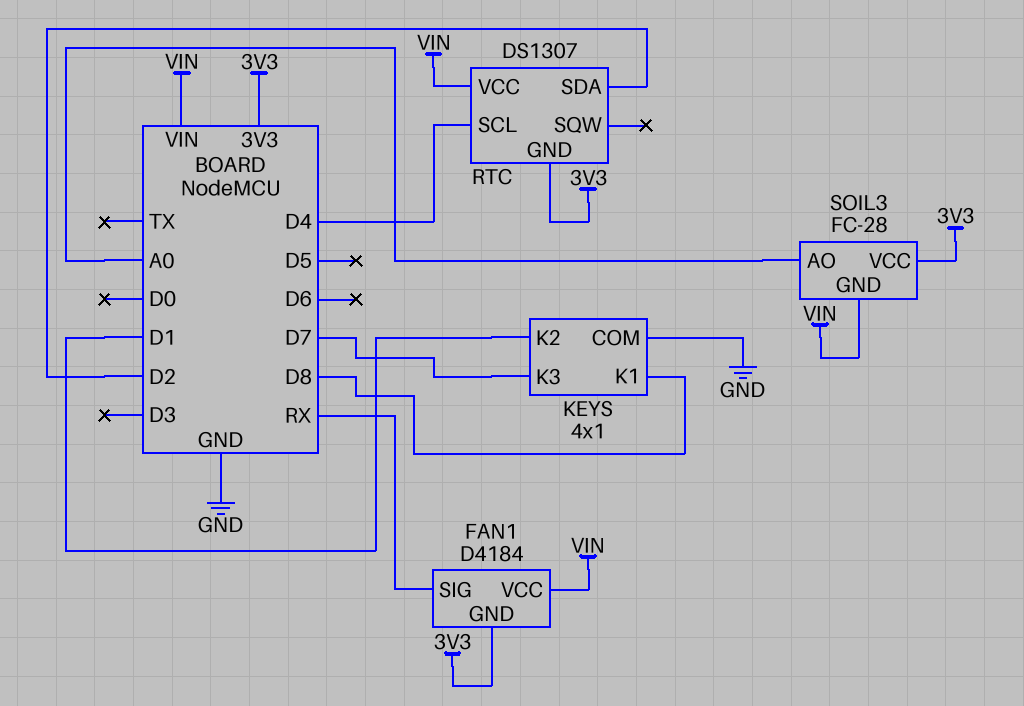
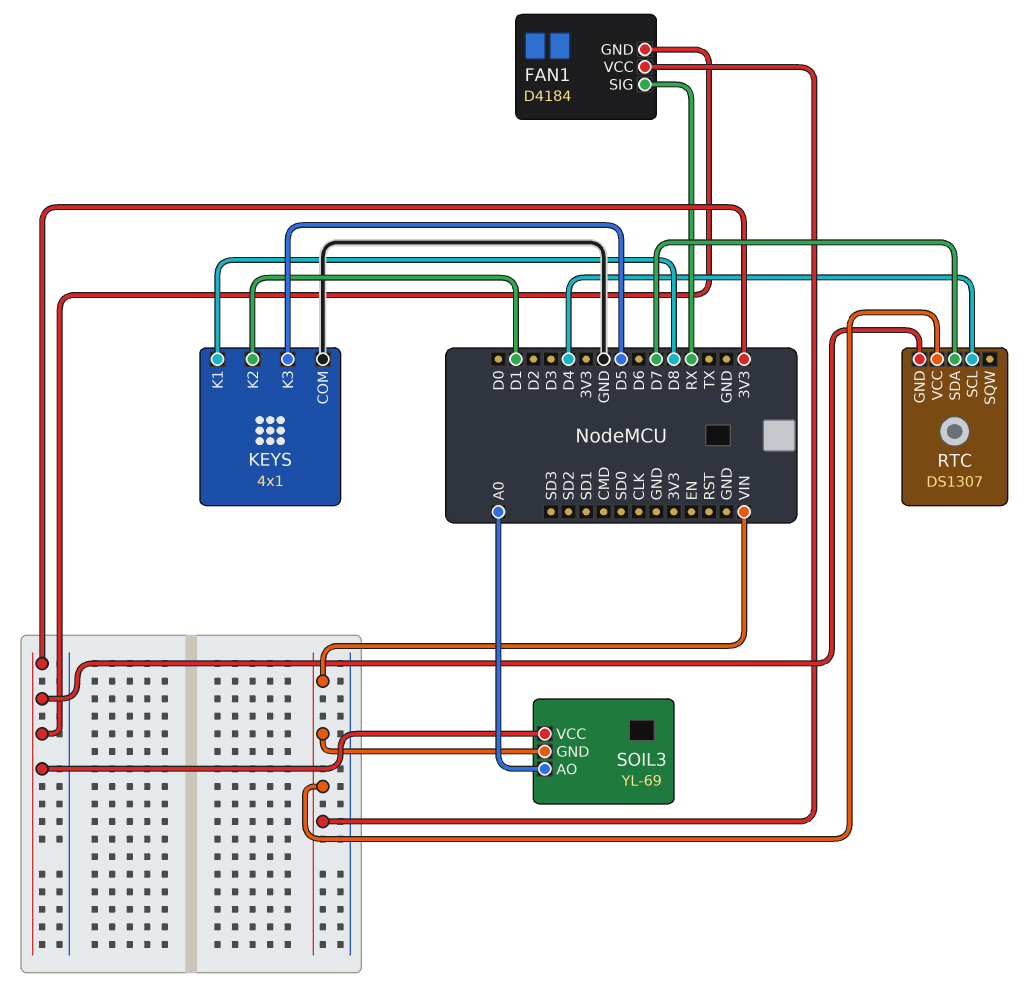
KEYS pin K3: D7 -> D5
RTC pin SDA: D2 -> D7
SOIL3: FC-28 -> YL-69

